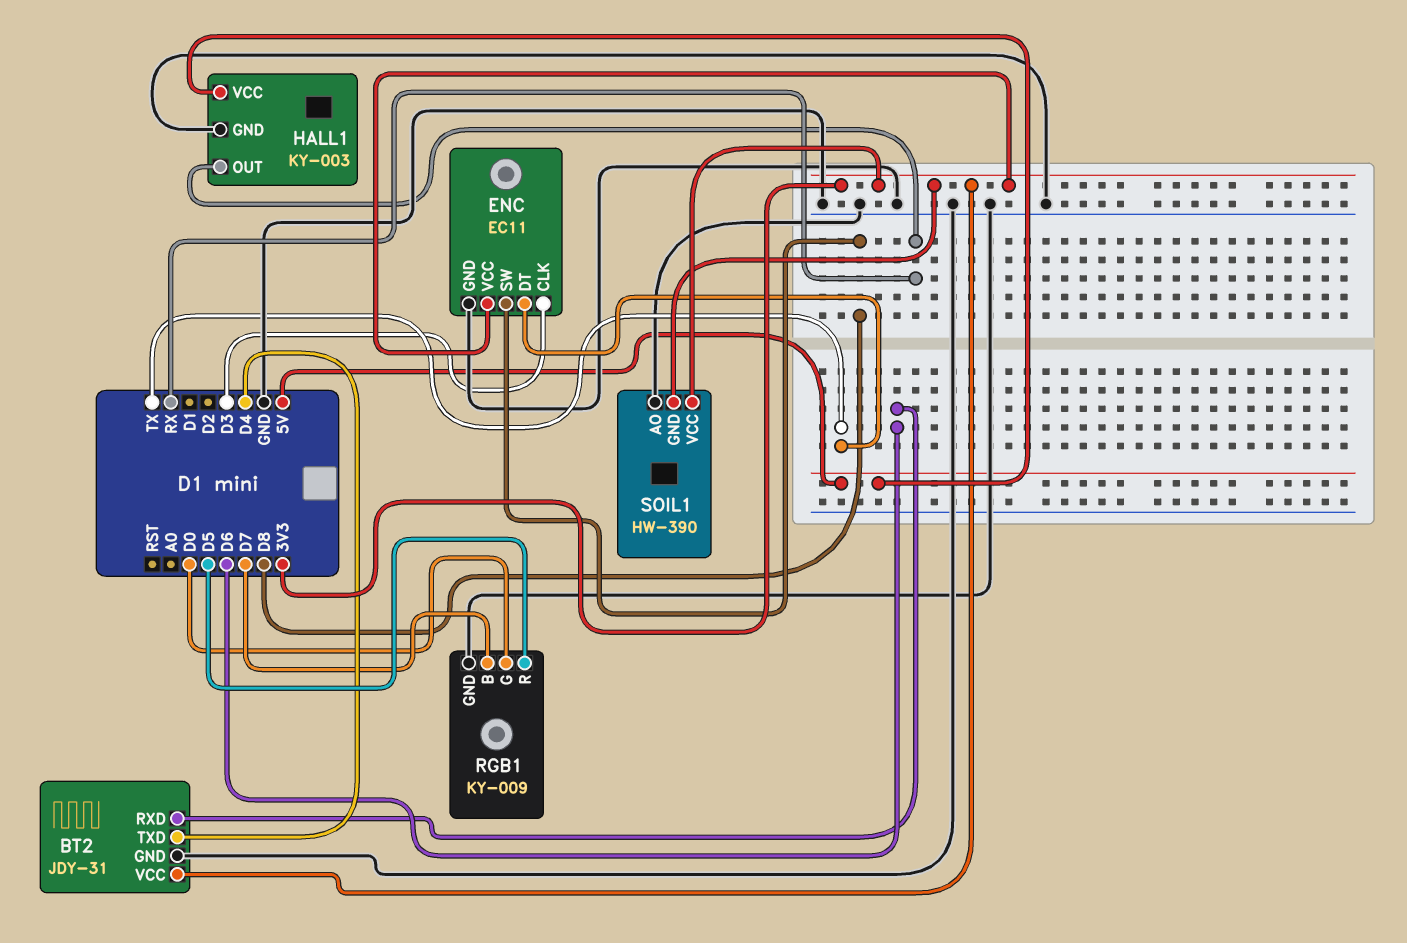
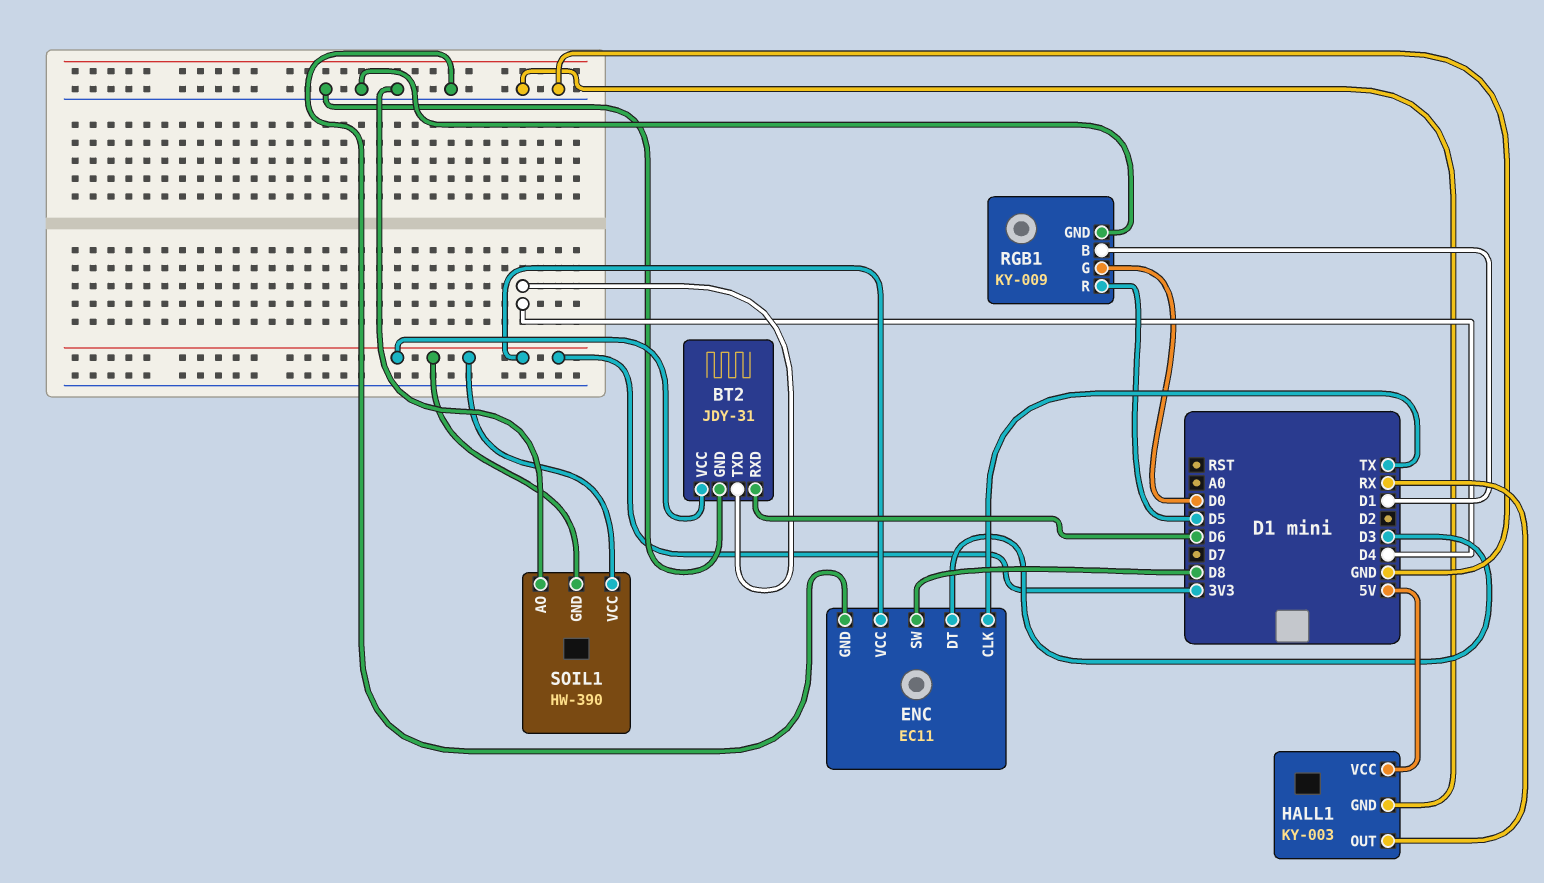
ENC pin CLK: D3 -> TX
ENC pin DT: TX -> D3
RGB1 pin B: D7 -> D1

